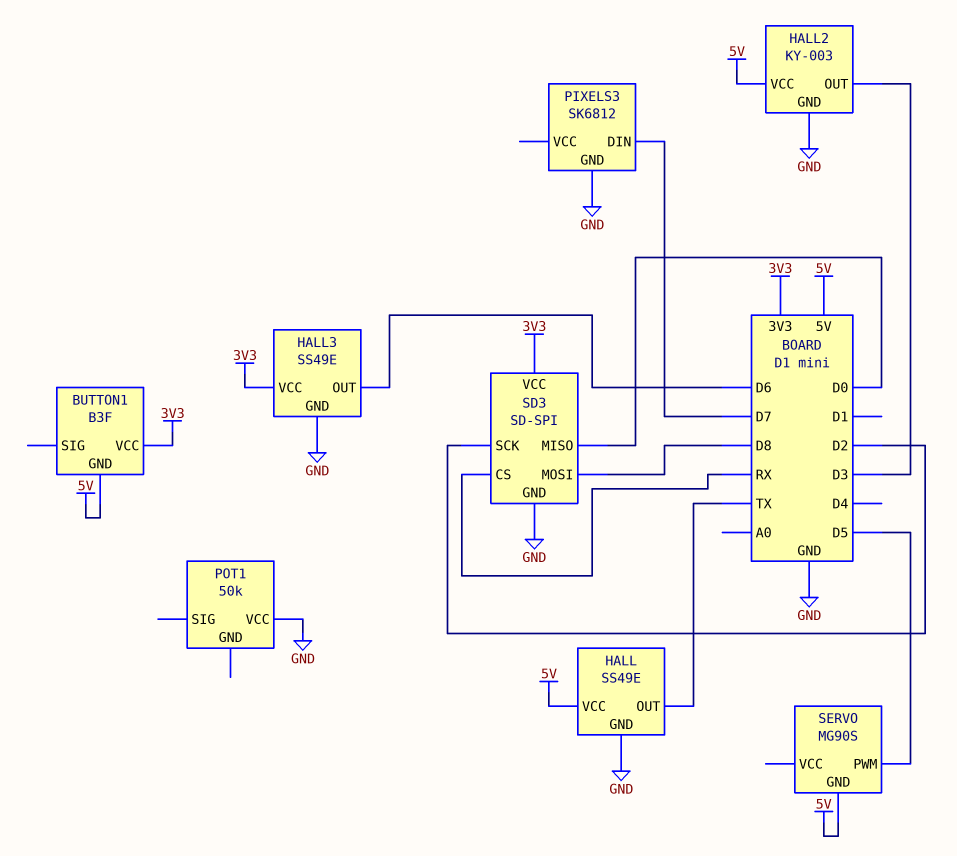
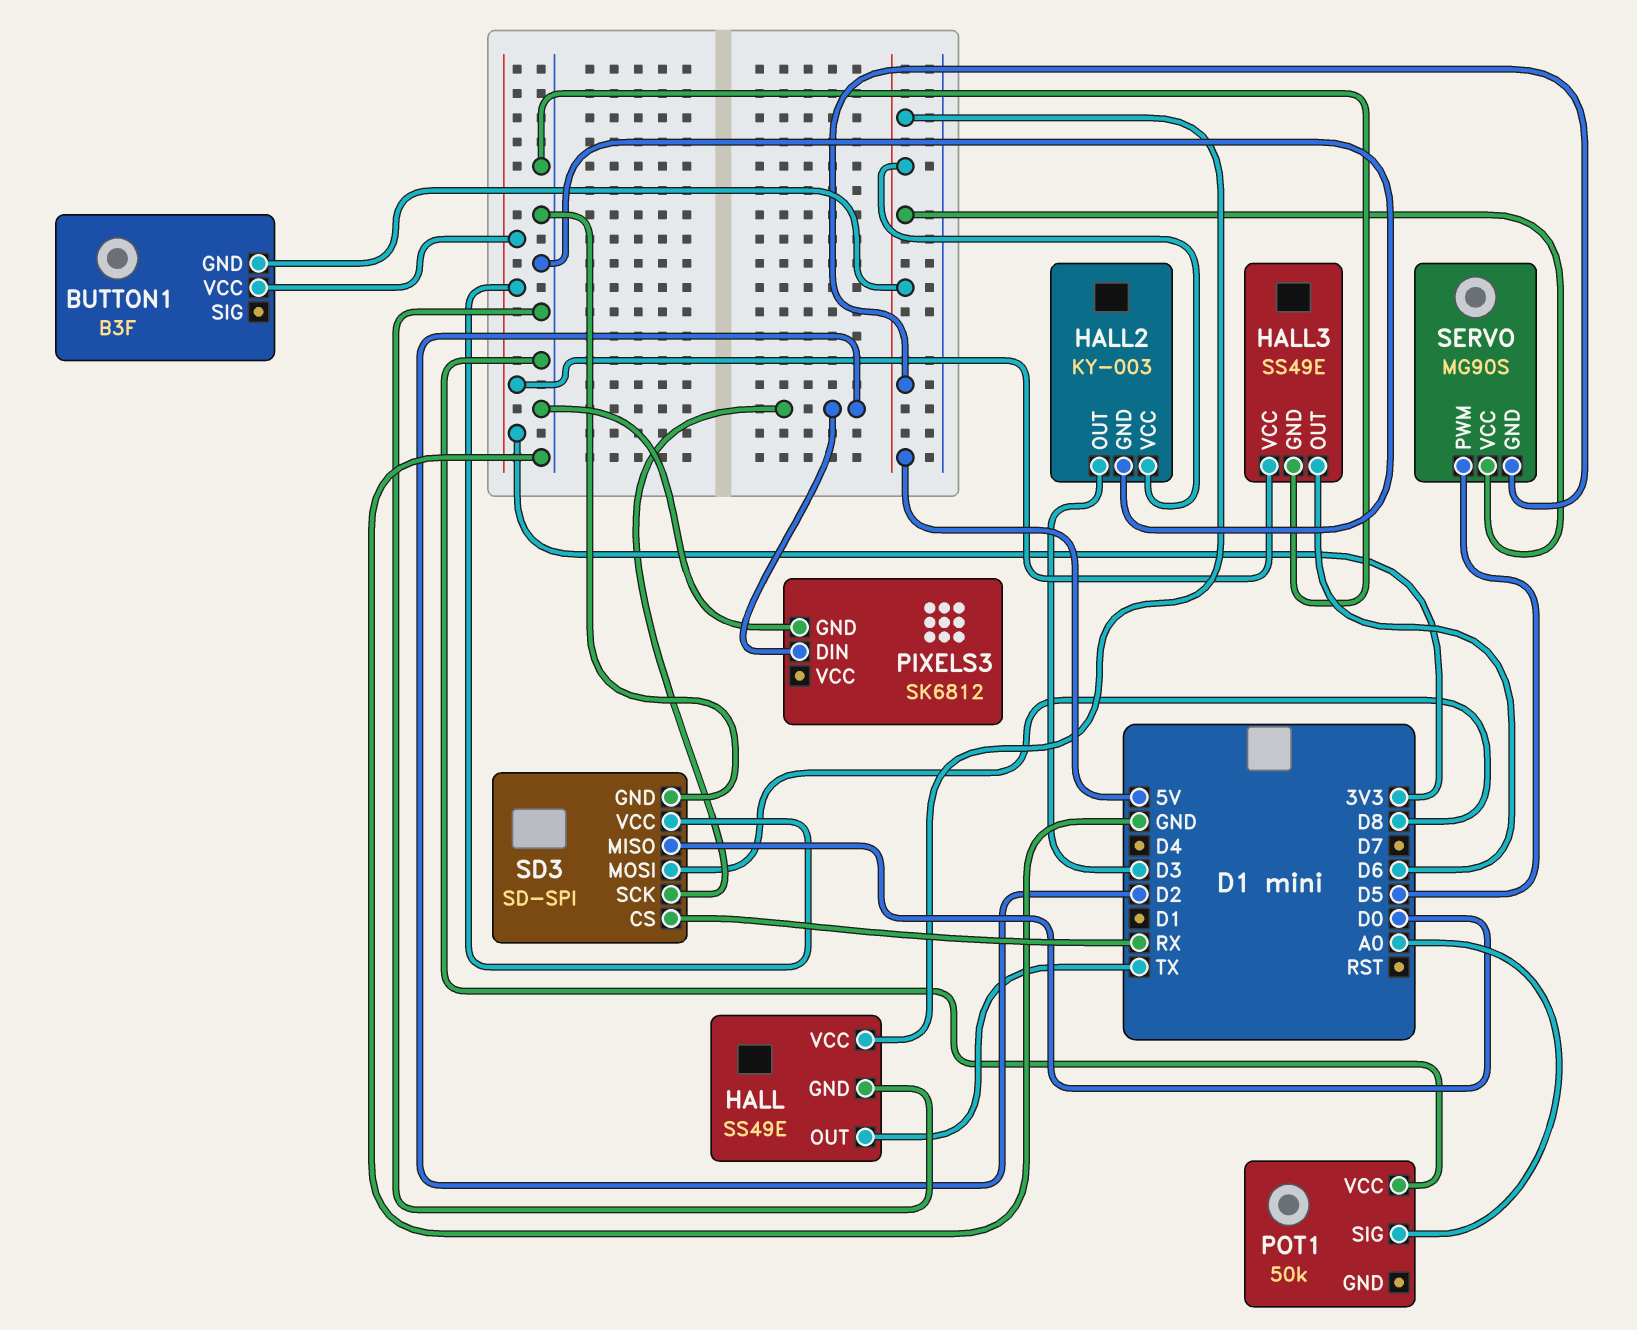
PIXELS3 pin DIN: D7 -> D2
POT1 pin SIG: none -> A0
SERVO pin VCC: none -> 5V

